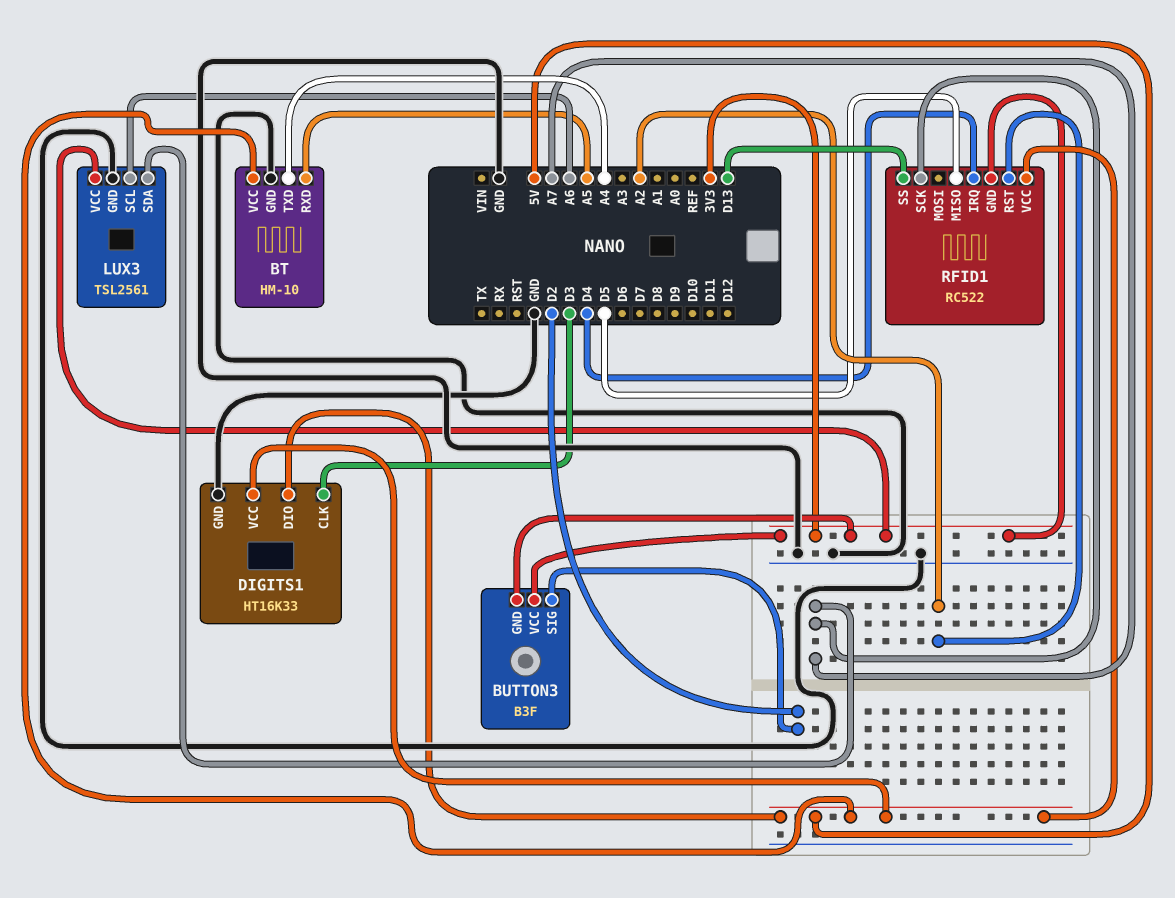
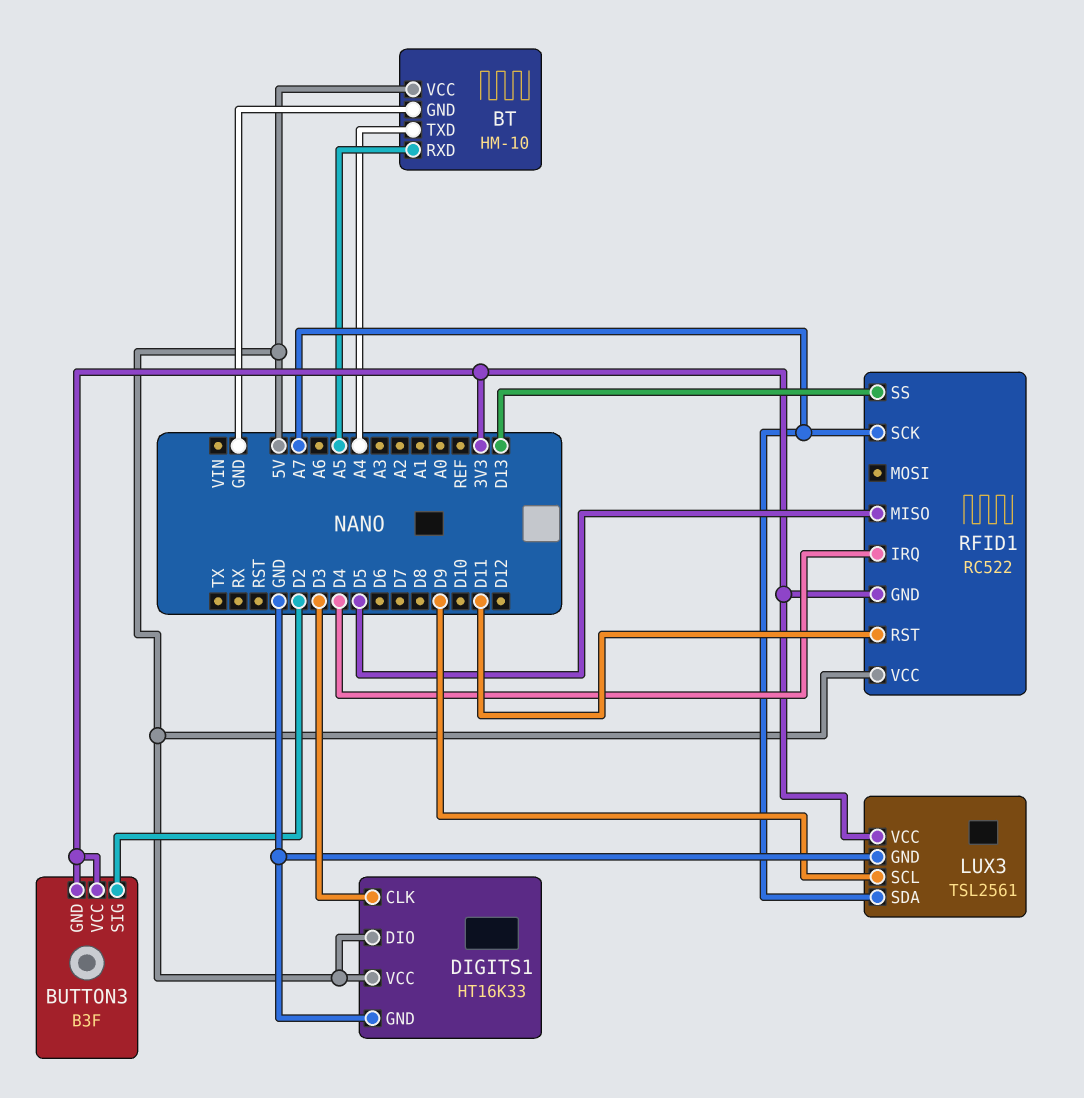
LUX3 pin SCL: A6 -> D9
RFID1 pin RST: A2 -> D11

